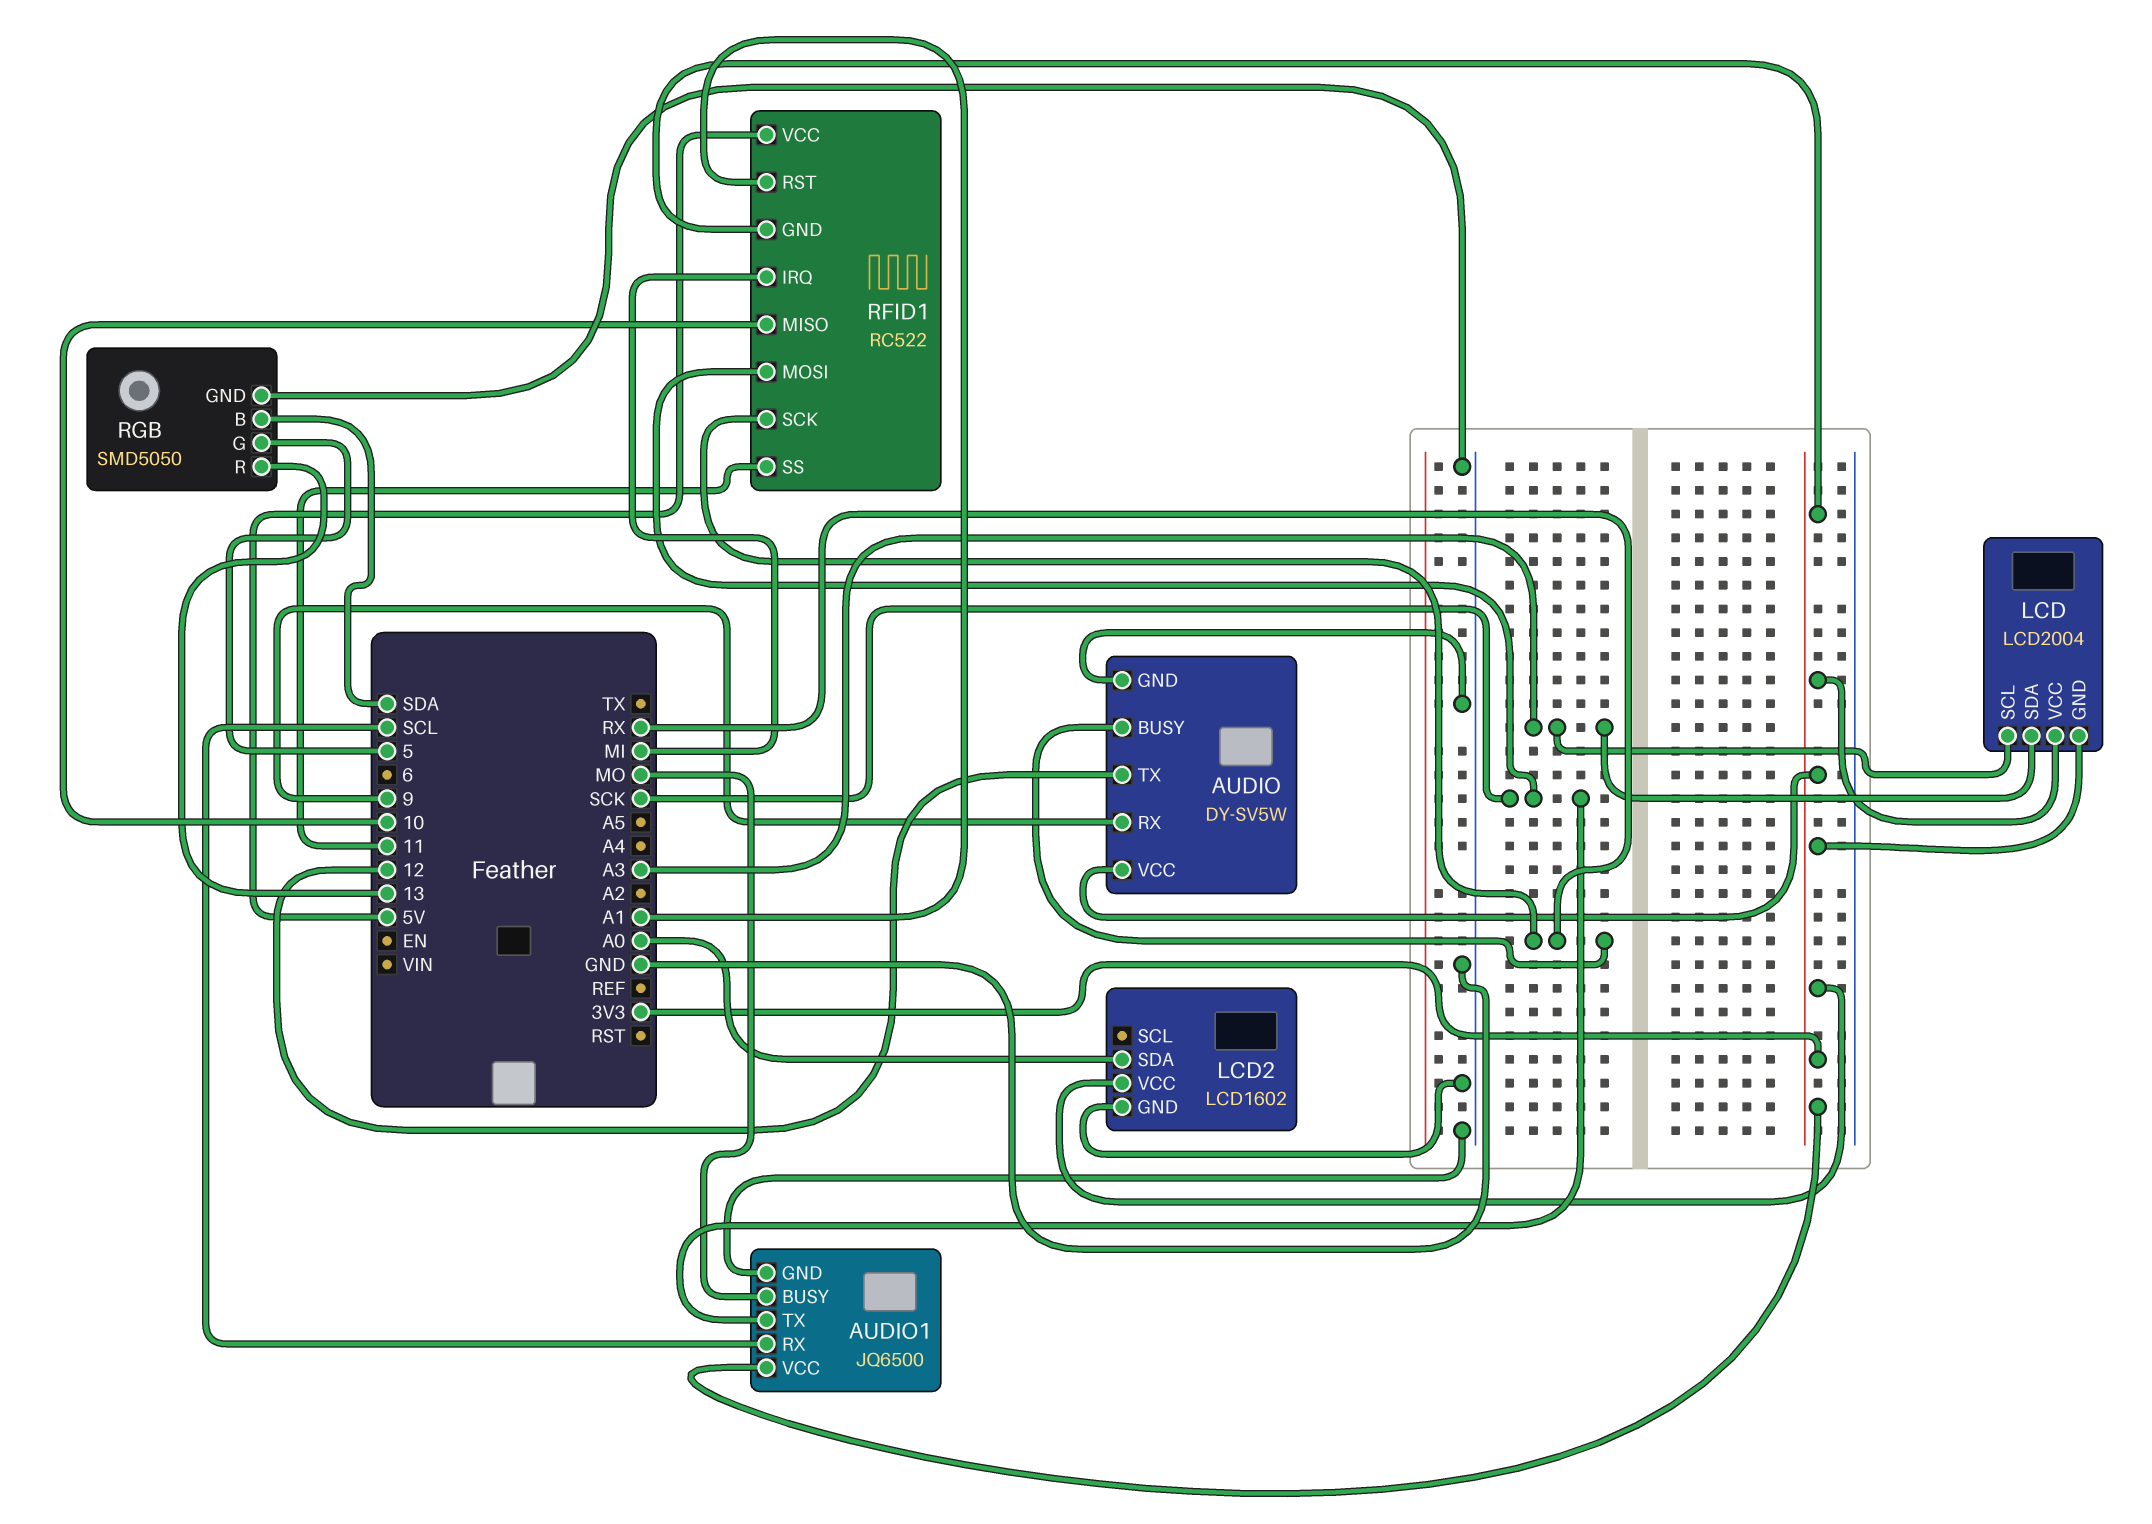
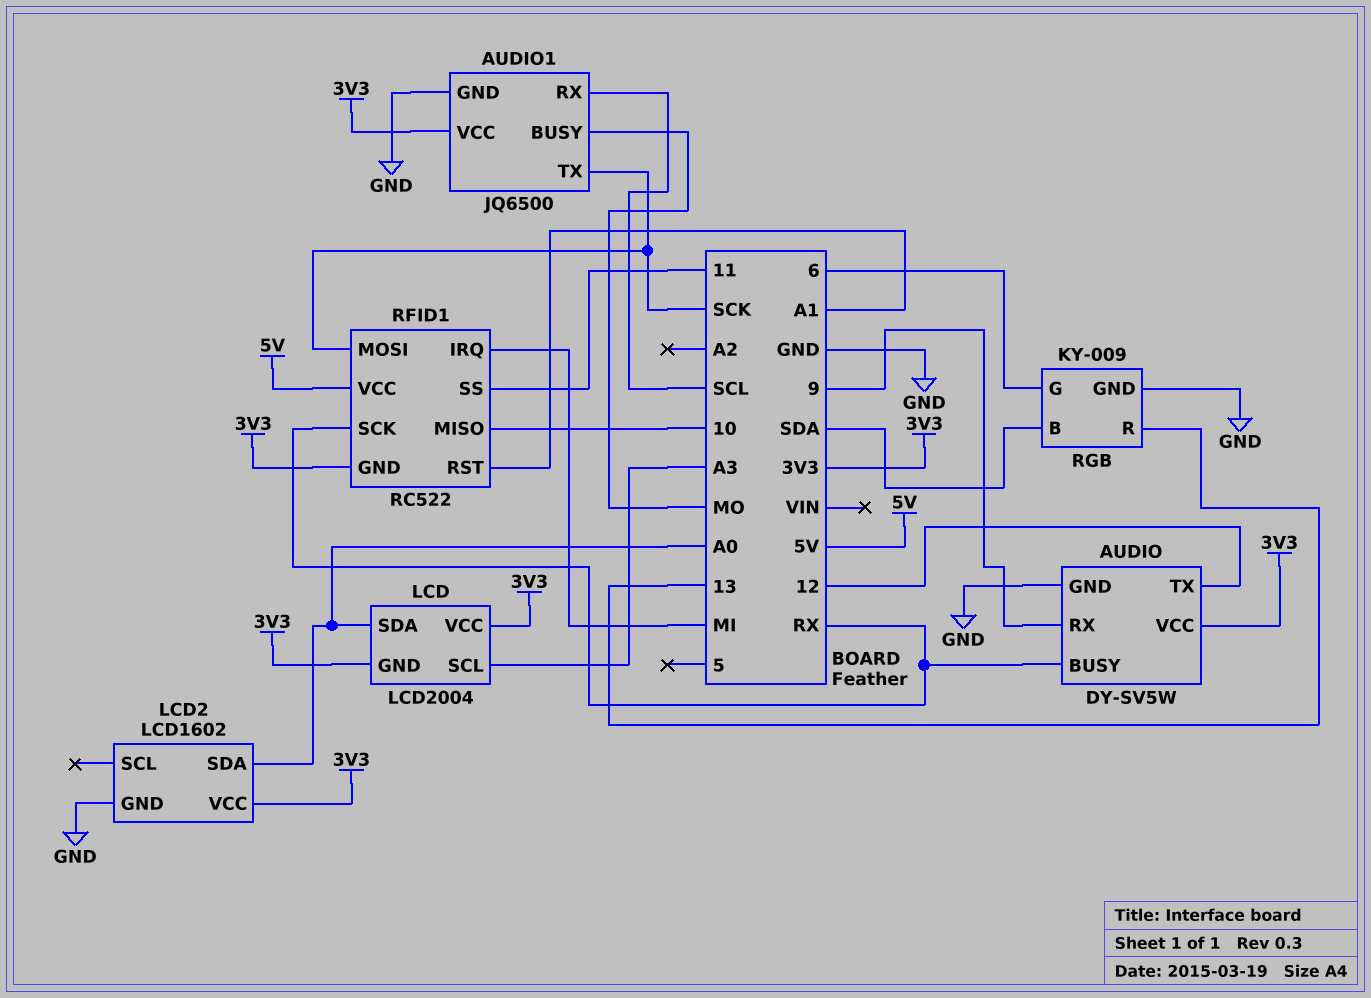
LCD pin SDA: A3 -> A0
RGB: SMD5050 -> KY-009
RGB pin G: 5 -> 6

